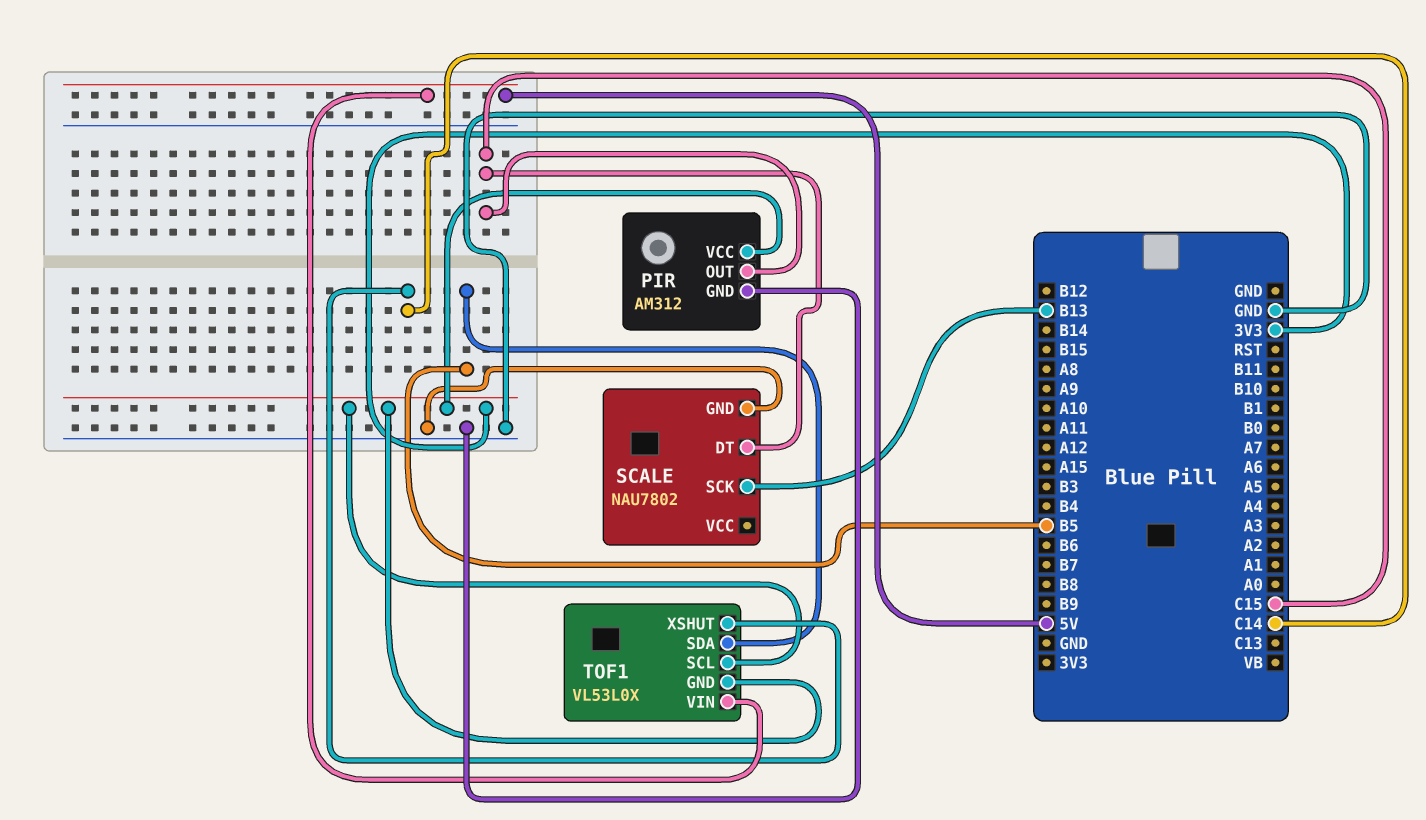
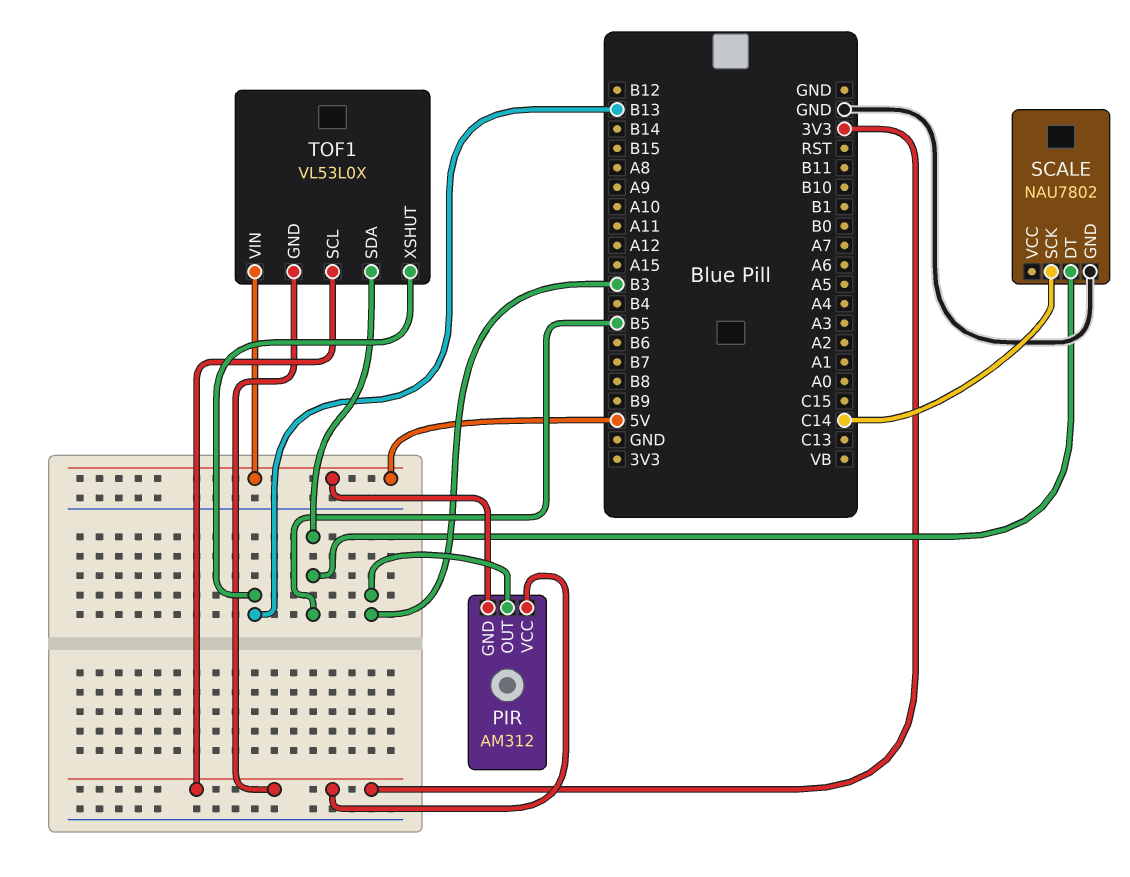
PIR pin GND: GND -> 5V
PIR pin OUT: C15 -> B3
SCALE pin DT: C15 -> B5
SCALE pin SCK: B13 -> C14
TOF1 pin XSHUT: C14 -> B13

